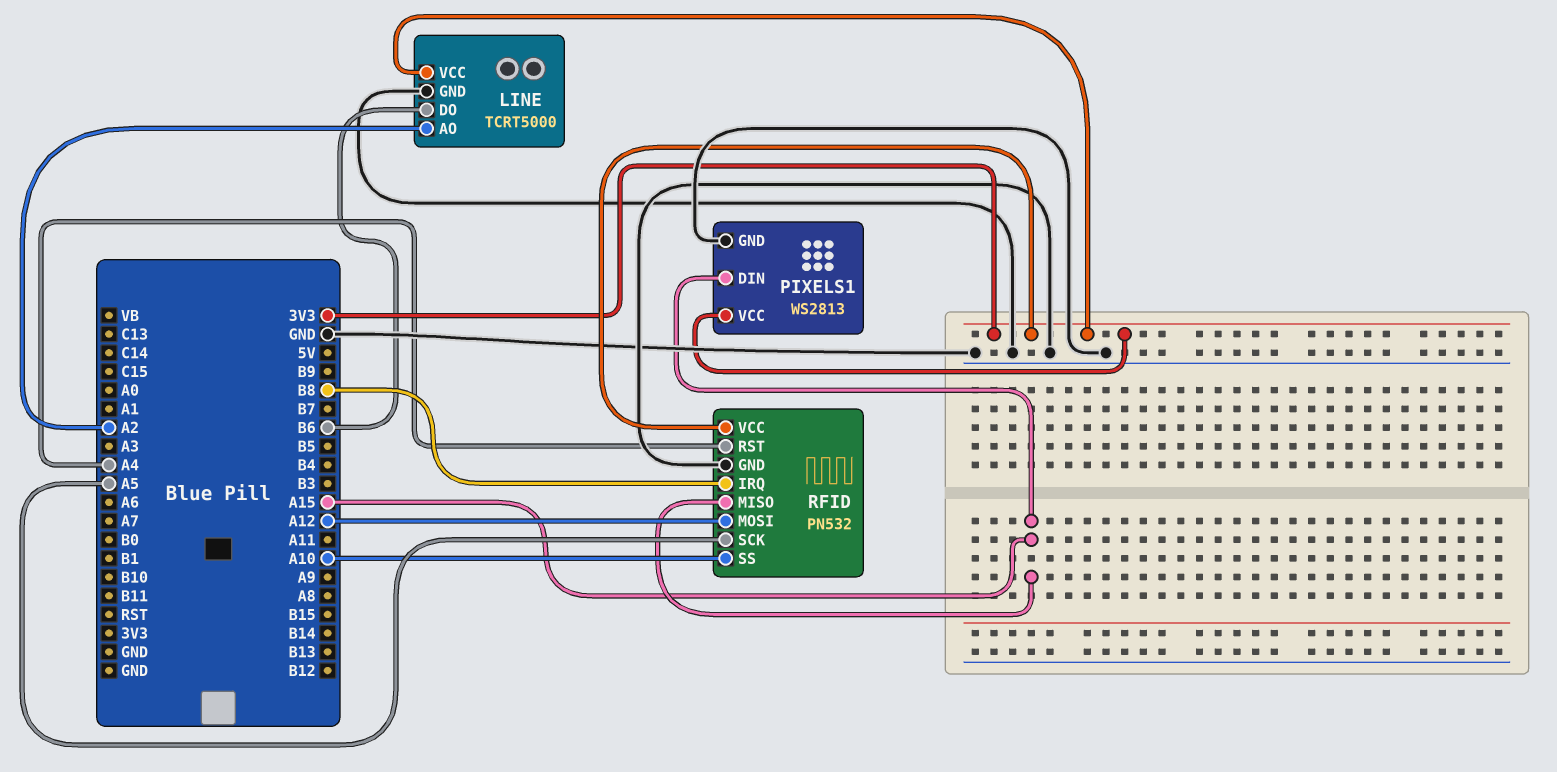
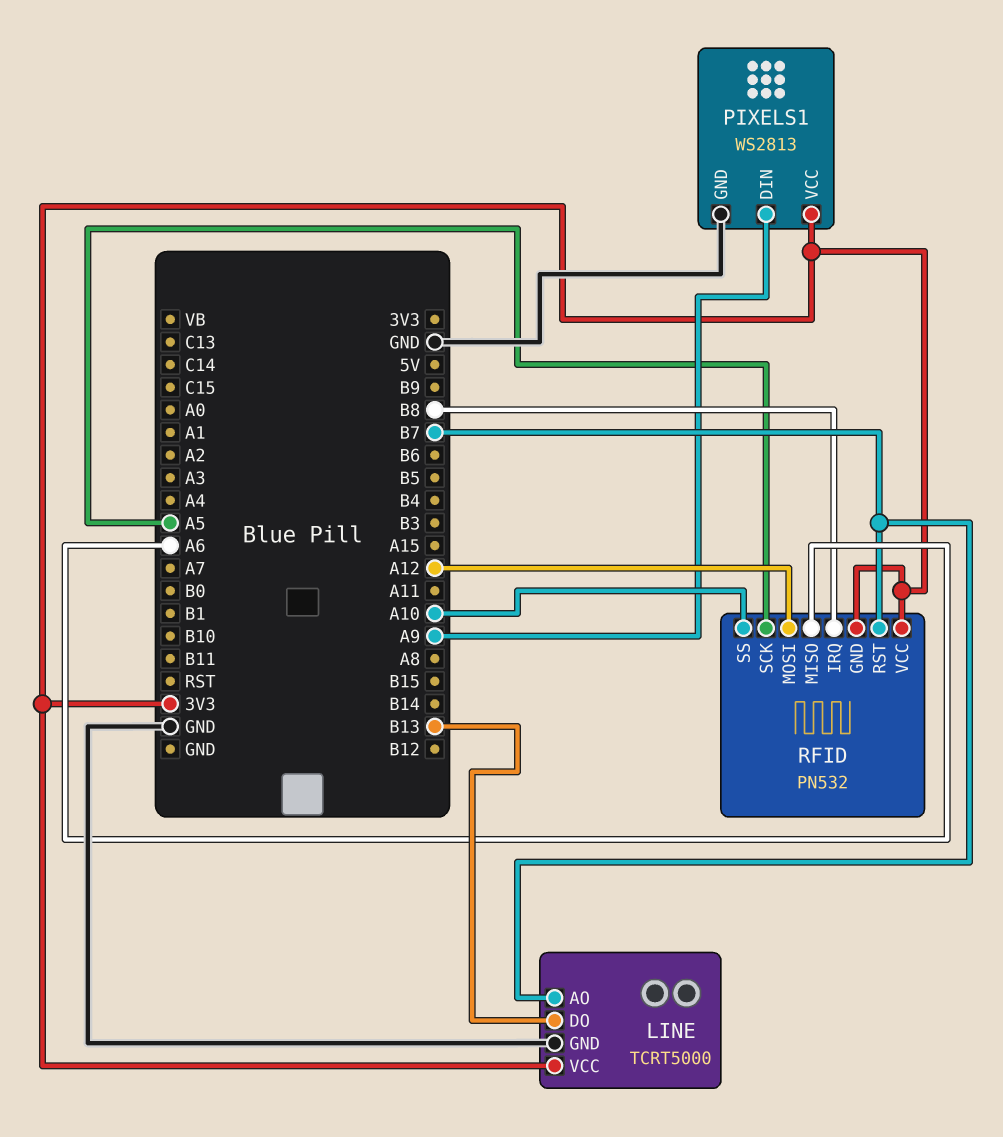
LINE pin AO: A2 -> B7
LINE pin DO: B6 -> B13
PIXELS1 pin DIN: A15 -> A9
RFID pin GND: GND -> 3V3
RFID pin MISO: A15 -> A6
RFID pin RST: A4 -> B7

